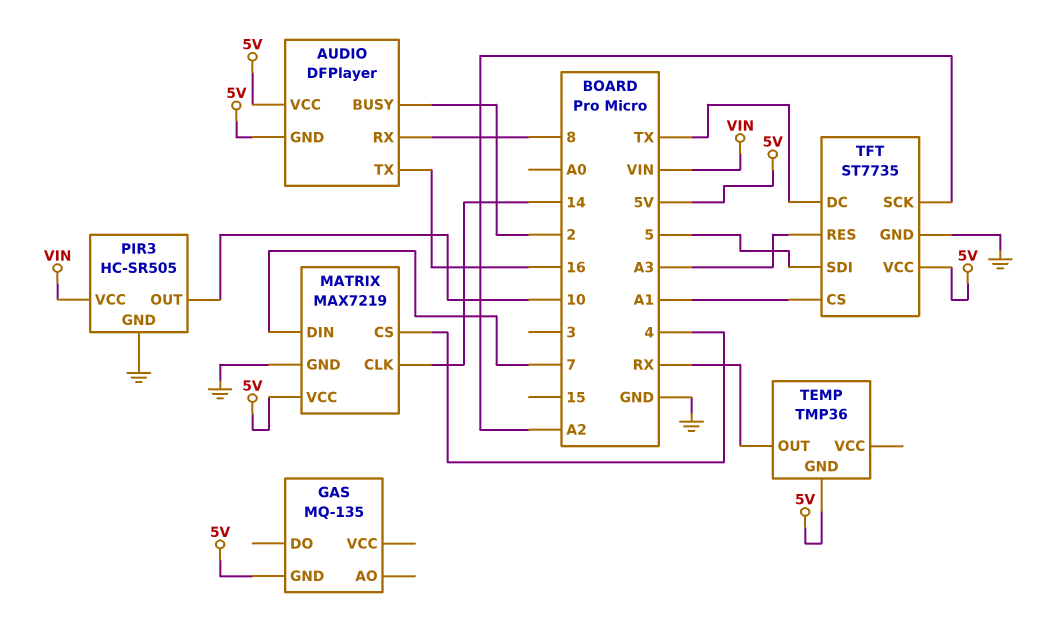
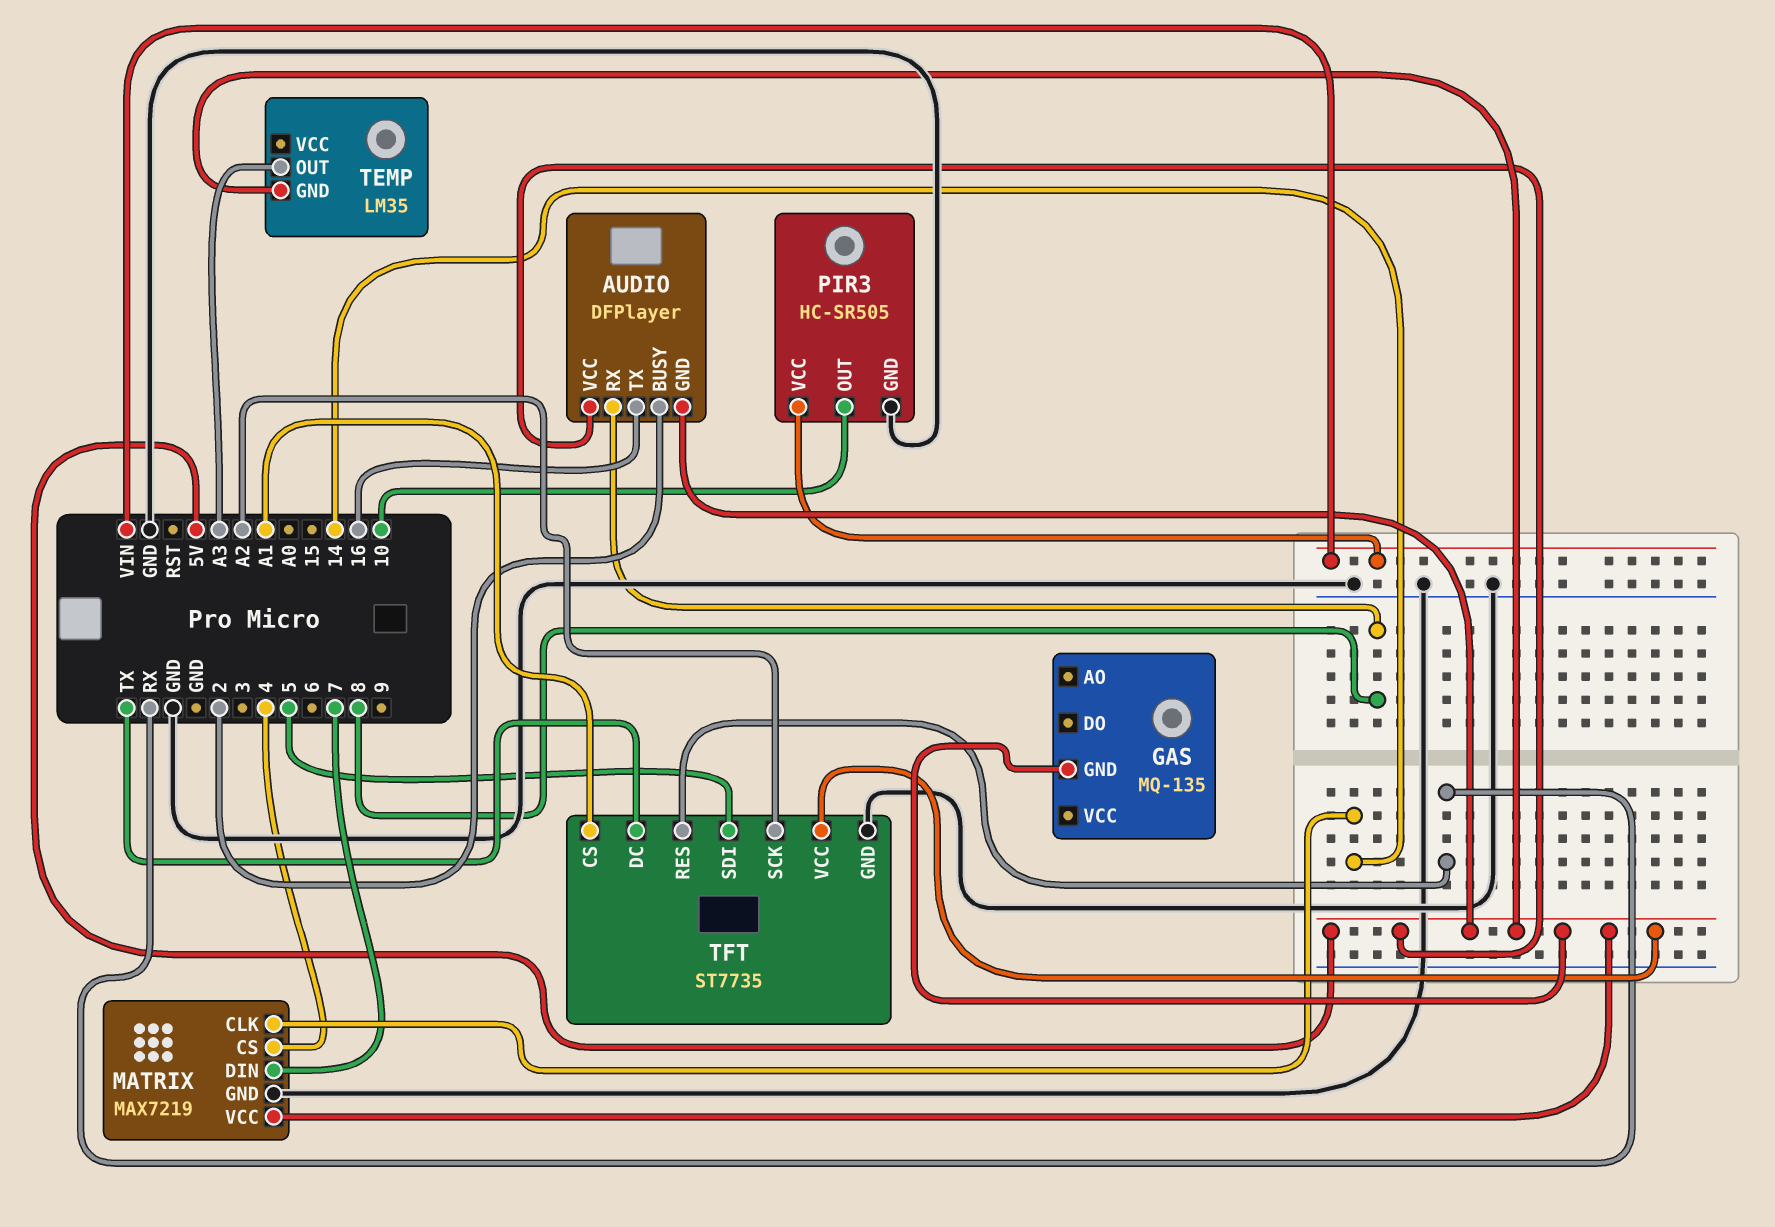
TEMP: TMP36 -> LM35
TEMP pin OUT: RX -> A3
TFT pin RES: A3 -> RX

